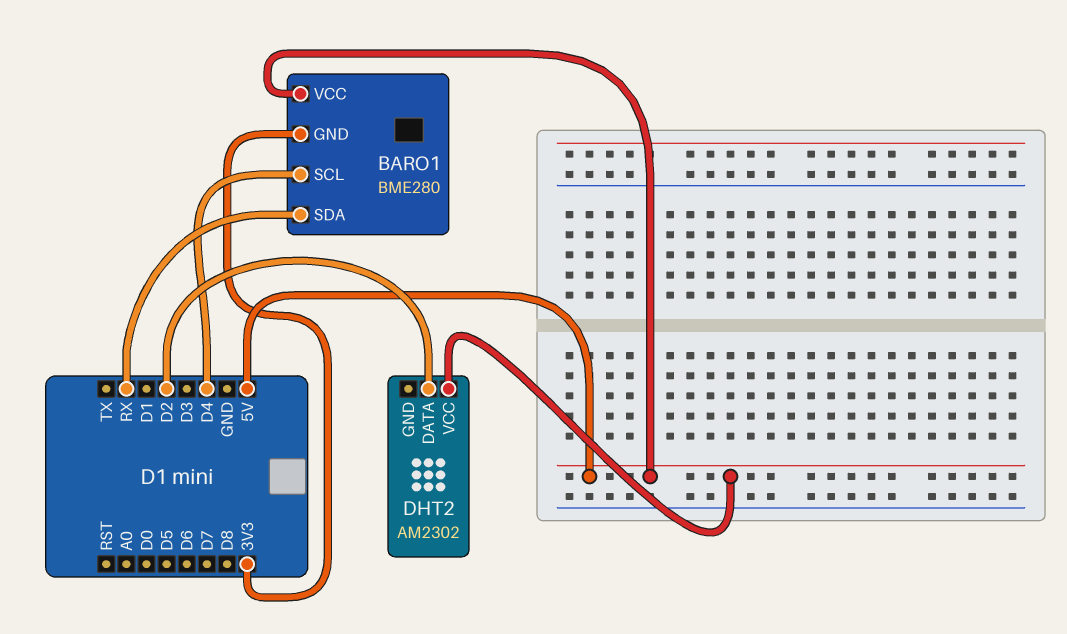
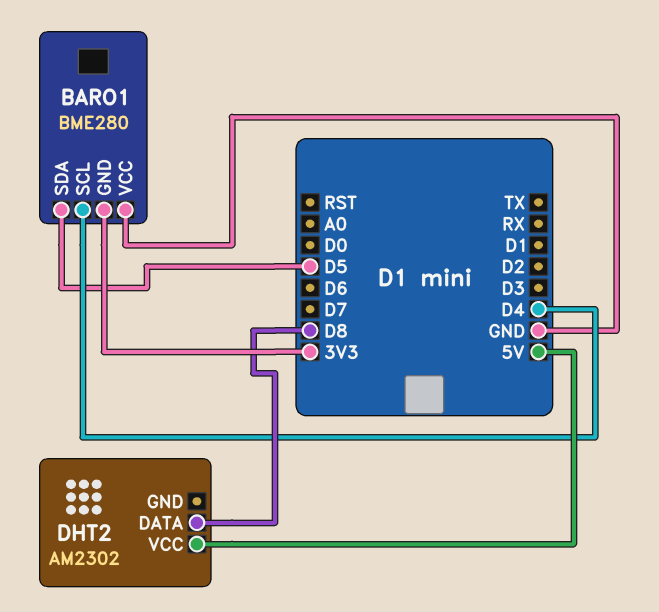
BARO1 pin SDA: RX -> D5
BARO1 pin VCC: 5V -> GND
DHT2 pin DATA: D2 -> D8

